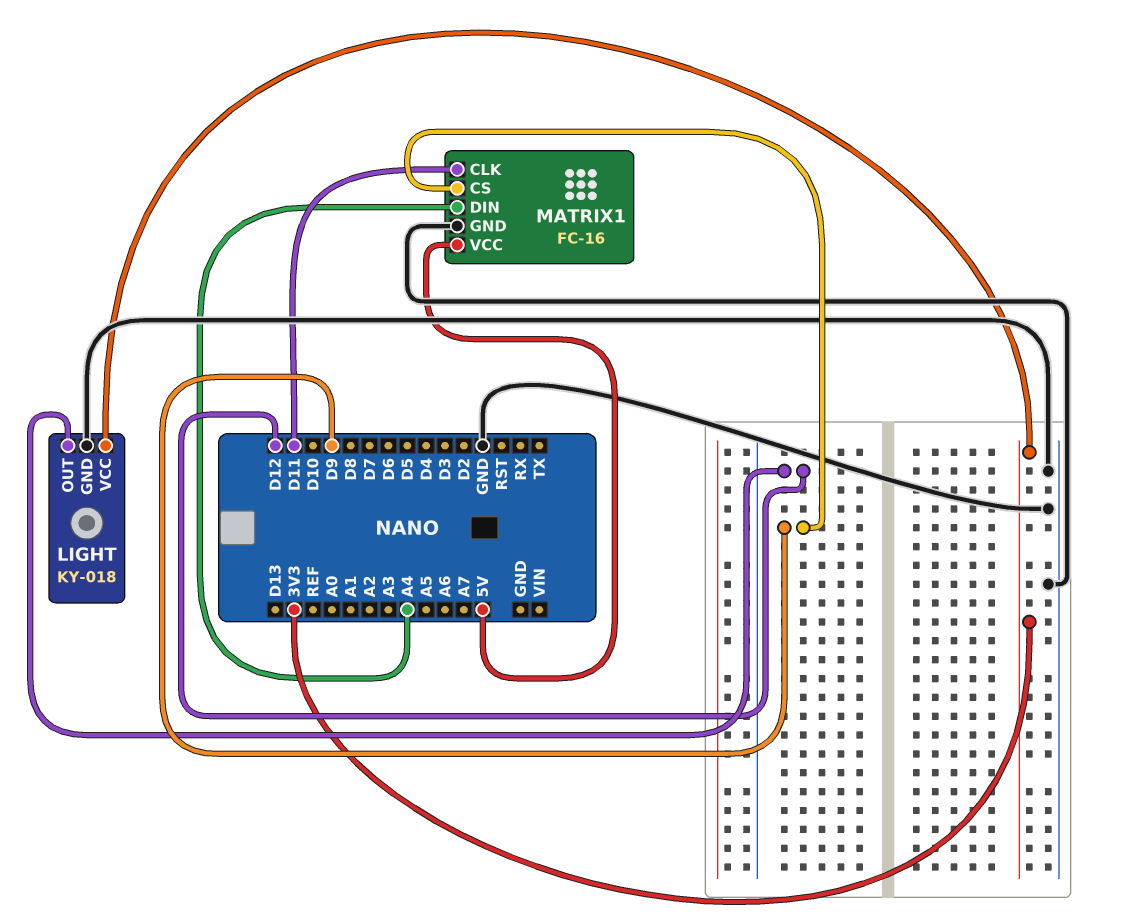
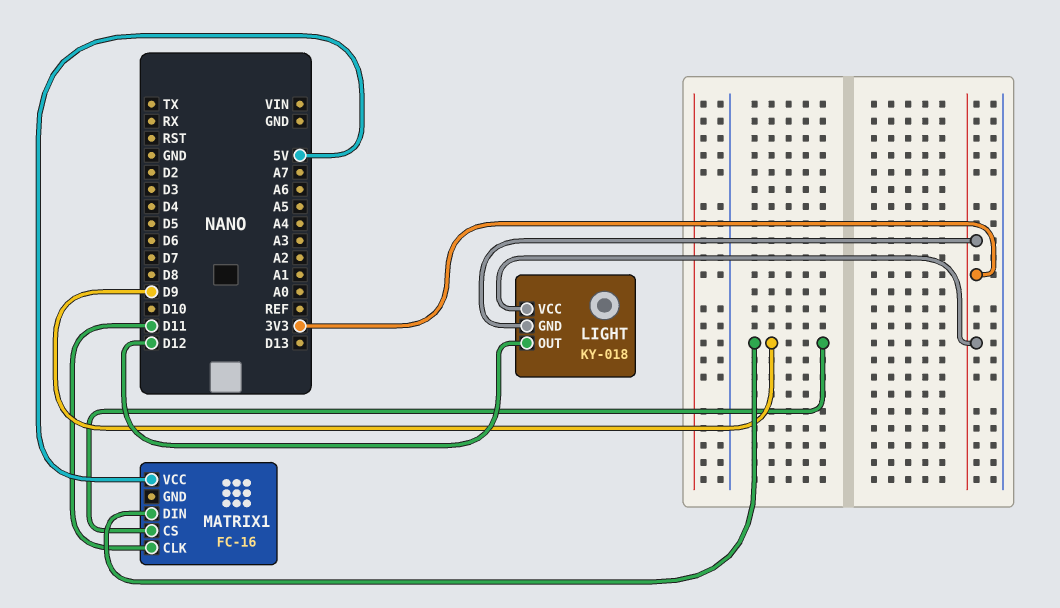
LIGHT pin GND: GND -> 3V3
MATRIX1 pin DIN: A4 -> D9
MATRIX1 pin GND: GND -> none

